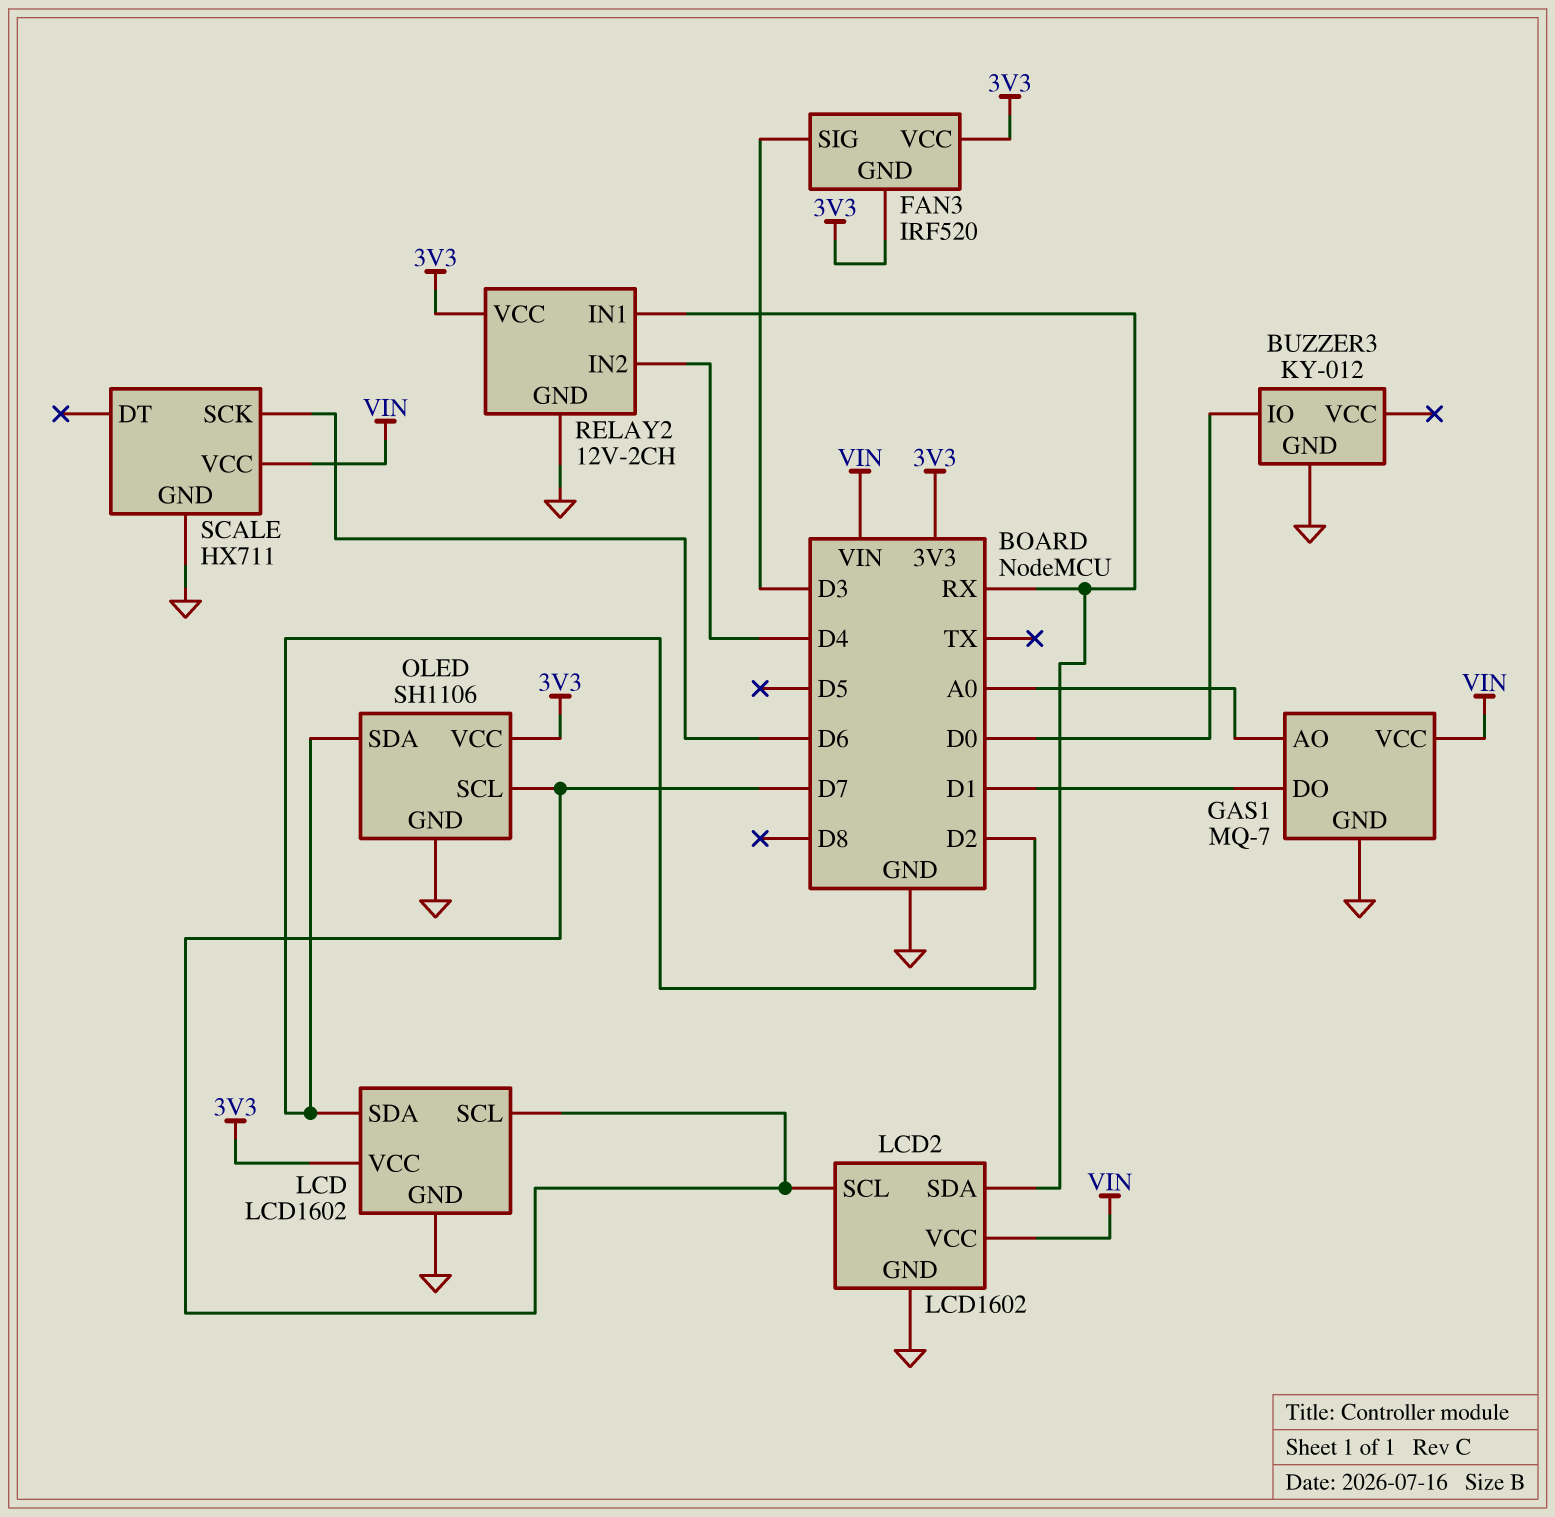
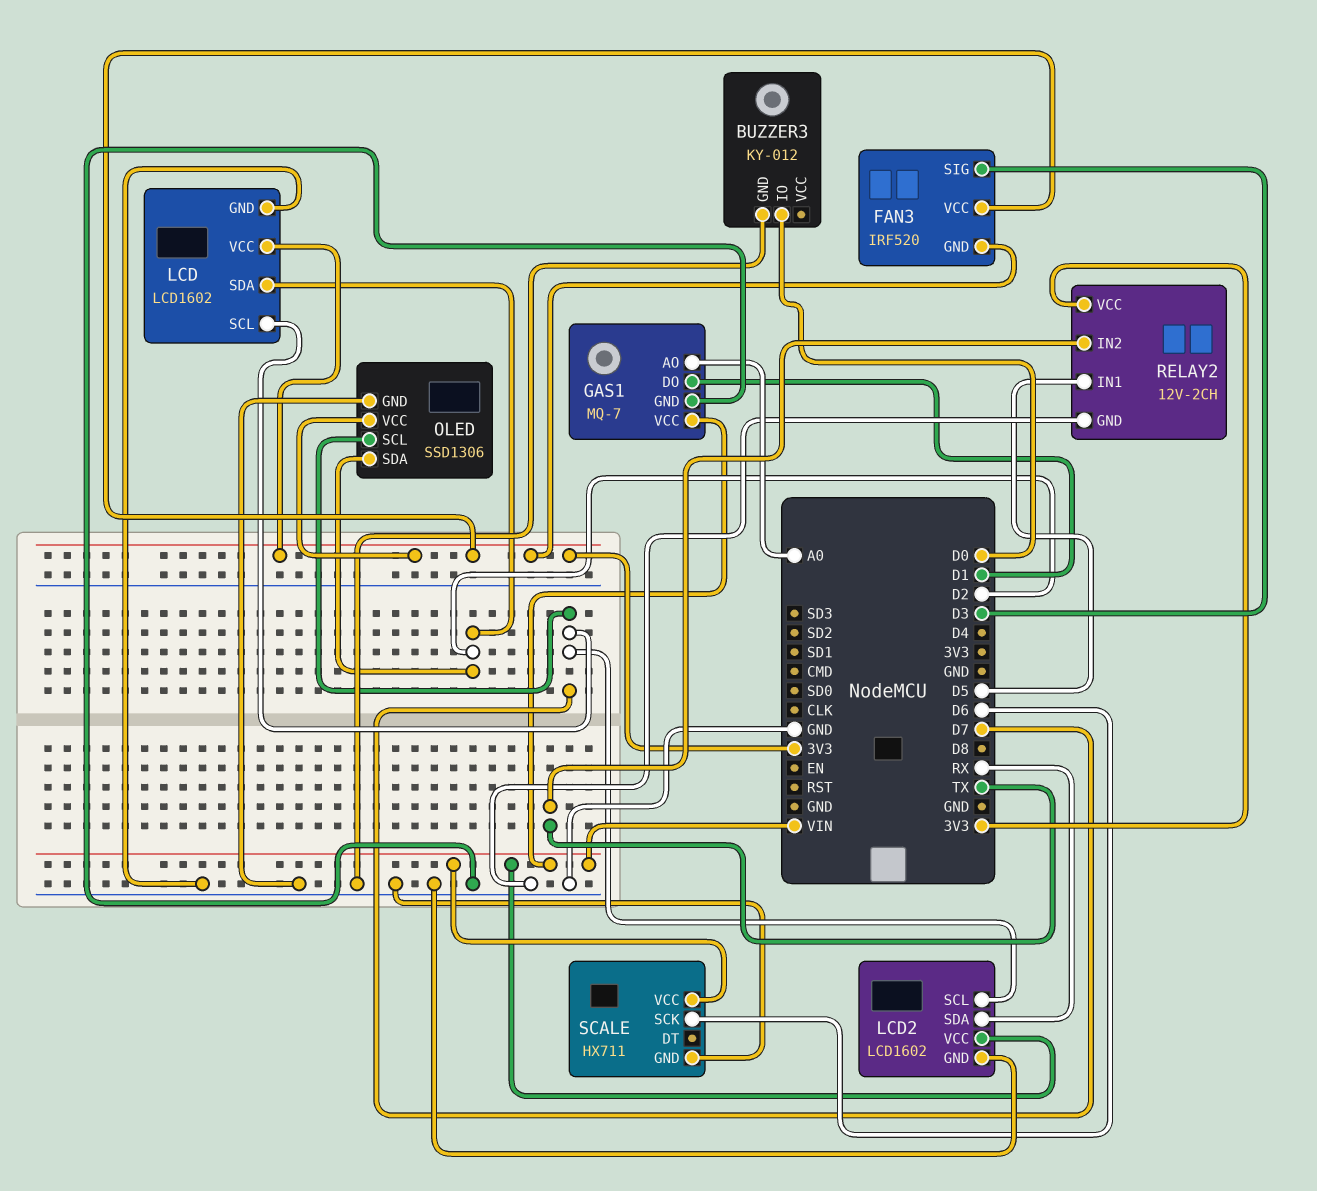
OLED: SH1106 -> SSD1306
RELAY2 pin IN1: RX -> D5
RELAY2 pin IN2: D4 -> TX

